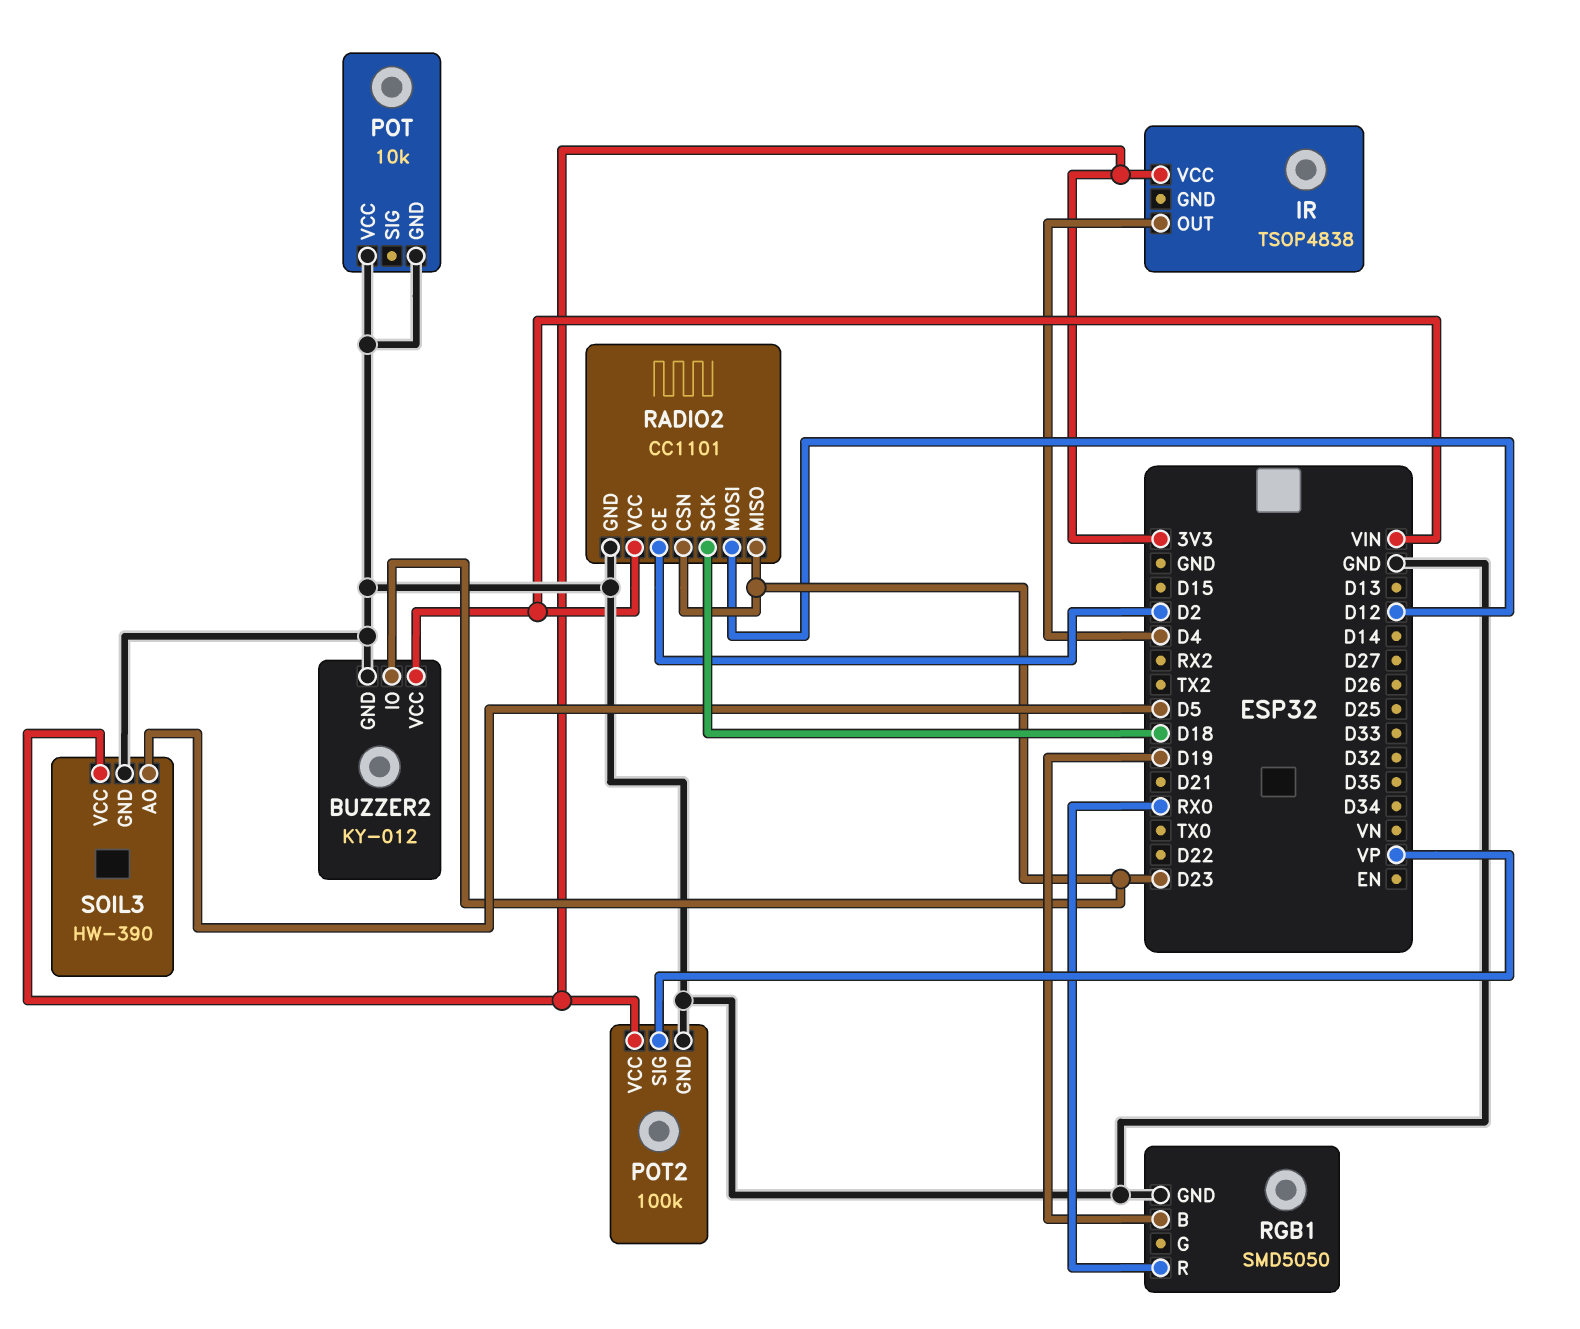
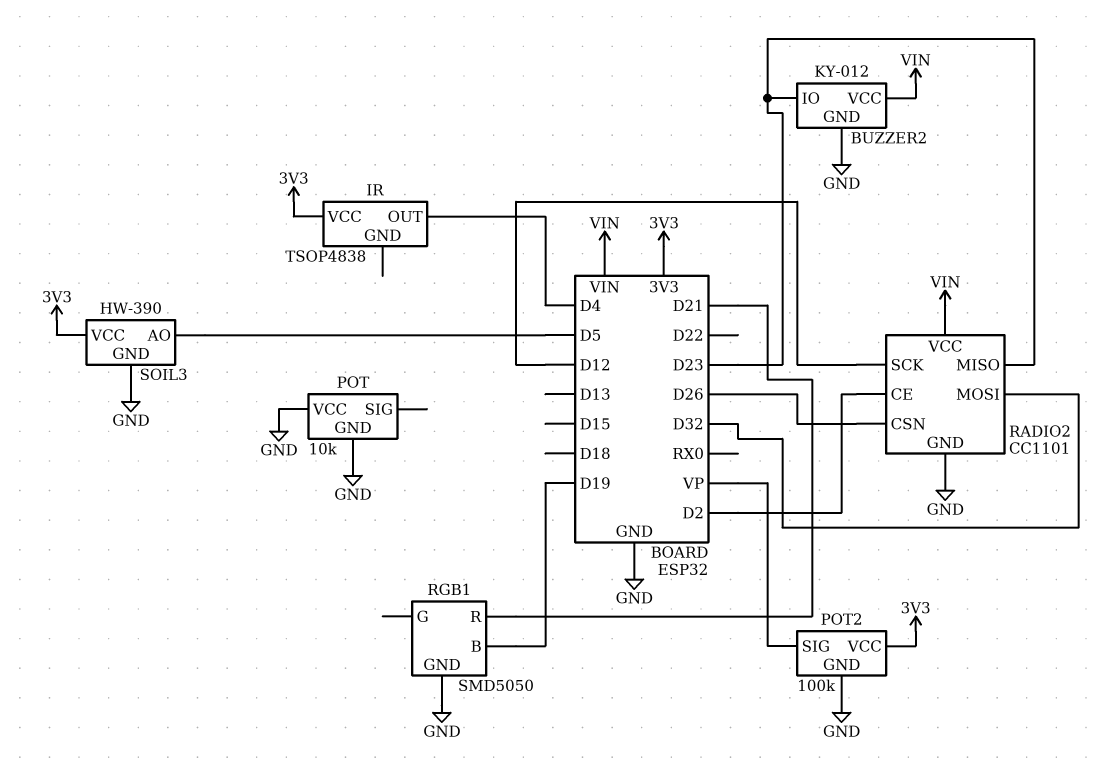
RADIO2 pin CSN: D23 -> D26
RADIO2 pin MOSI: D12 -> D32
RADIO2 pin SCK: D18 -> D12
RGB1 pin R: RX0 -> D21

